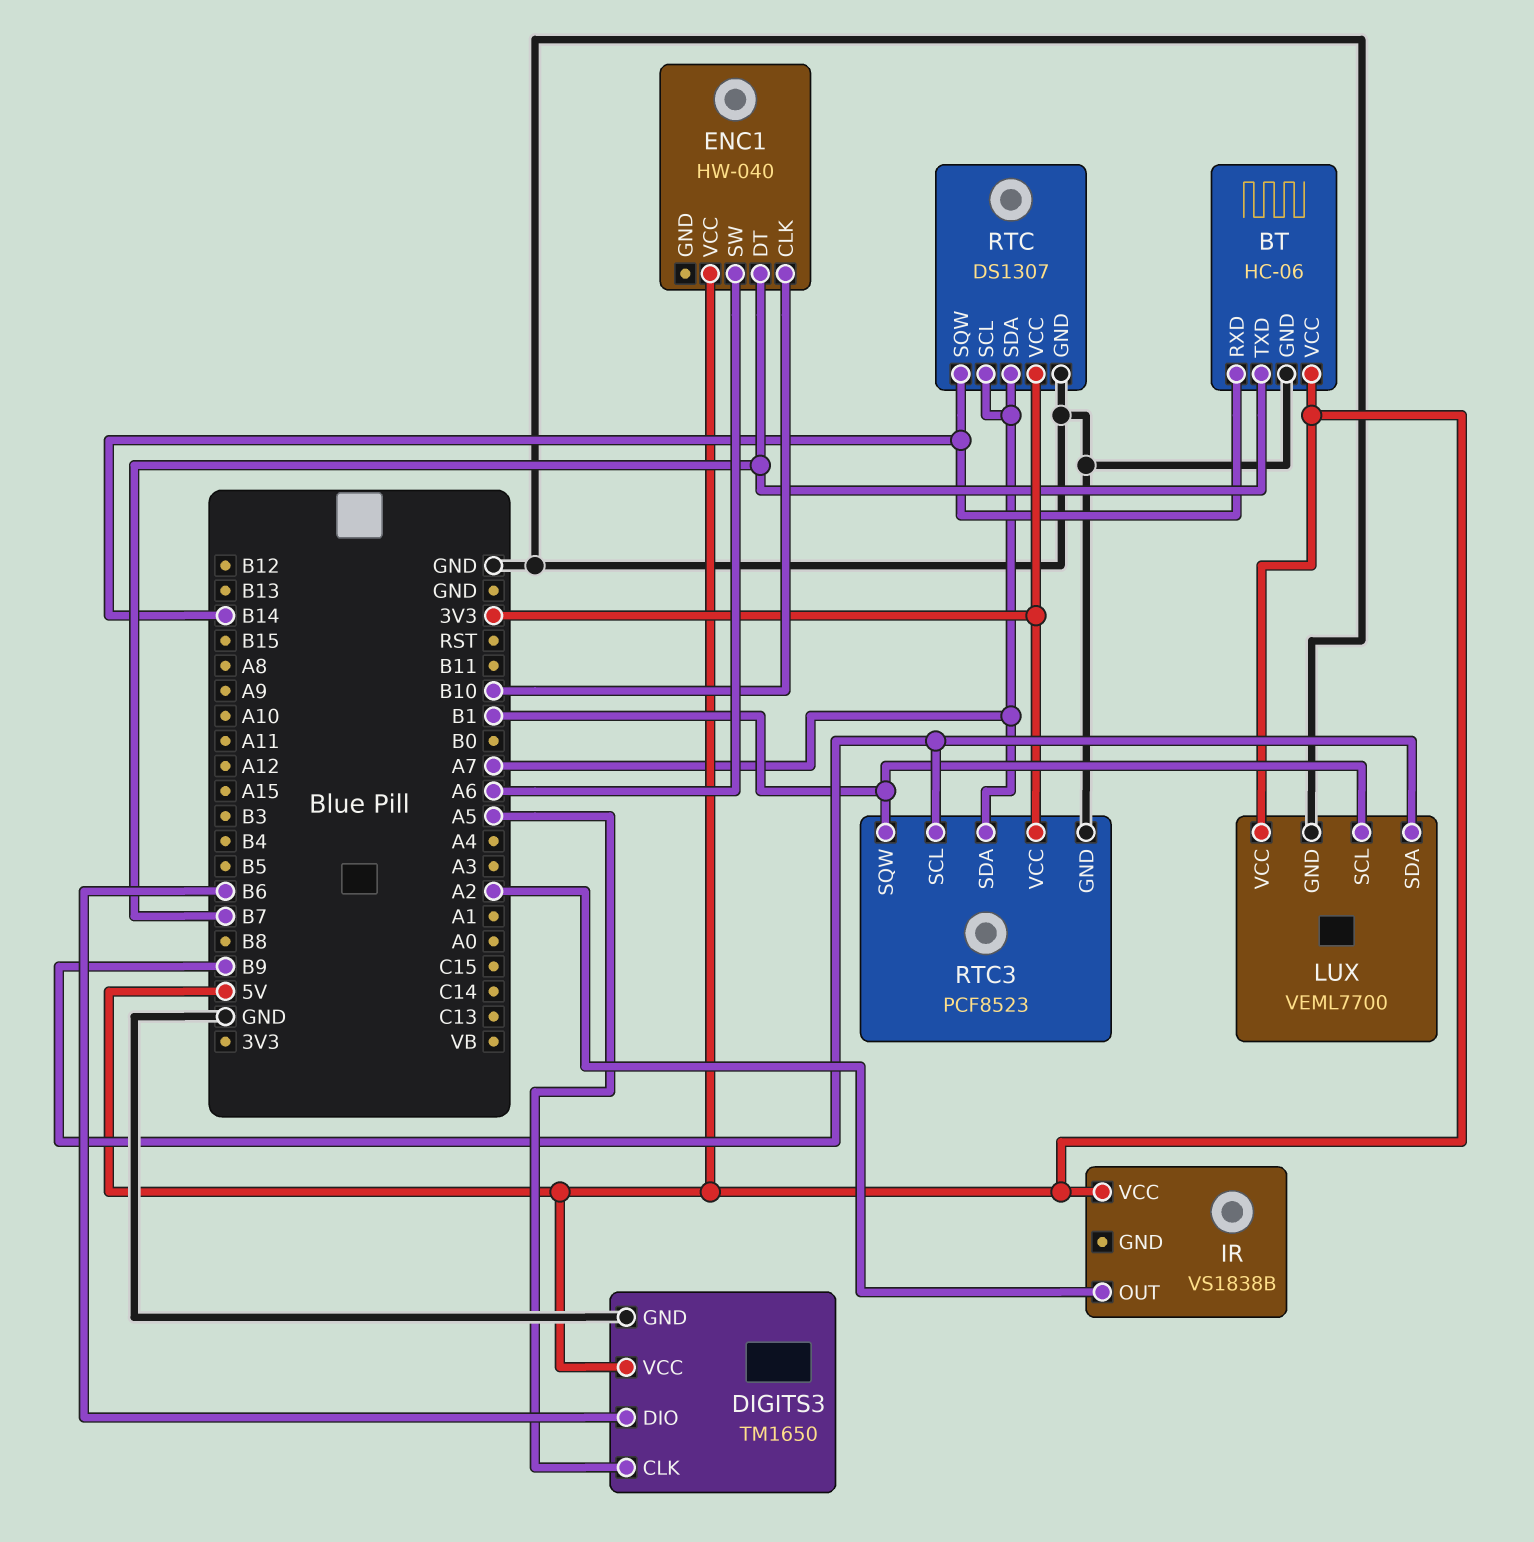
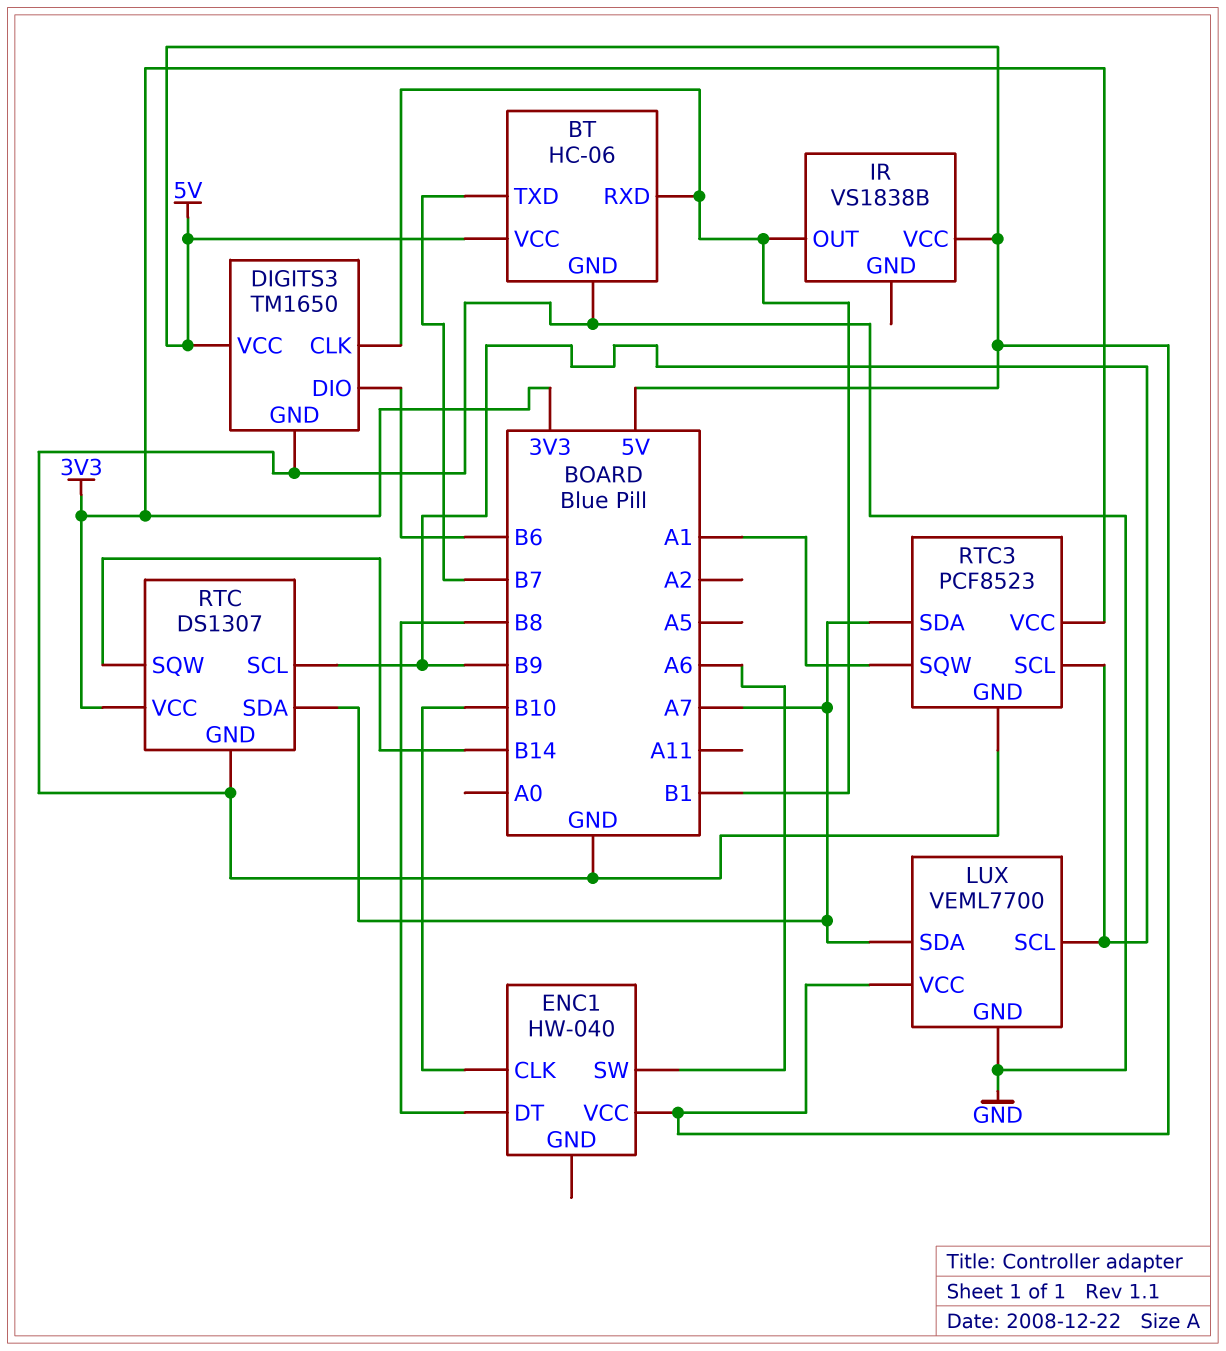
BT pin RXD: B14 -> B1
DIGITS3 pin CLK: A5 -> B1
ENC1 pin DT: B7 -> B8
IR pin OUT: A2 -> B1
LUX pin SCL: B1 -> B9
LUX pin SDA: B9 -> A7
RTC pin SCL: A7 -> B9
RTC3 pin SQW: B1 -> A1

